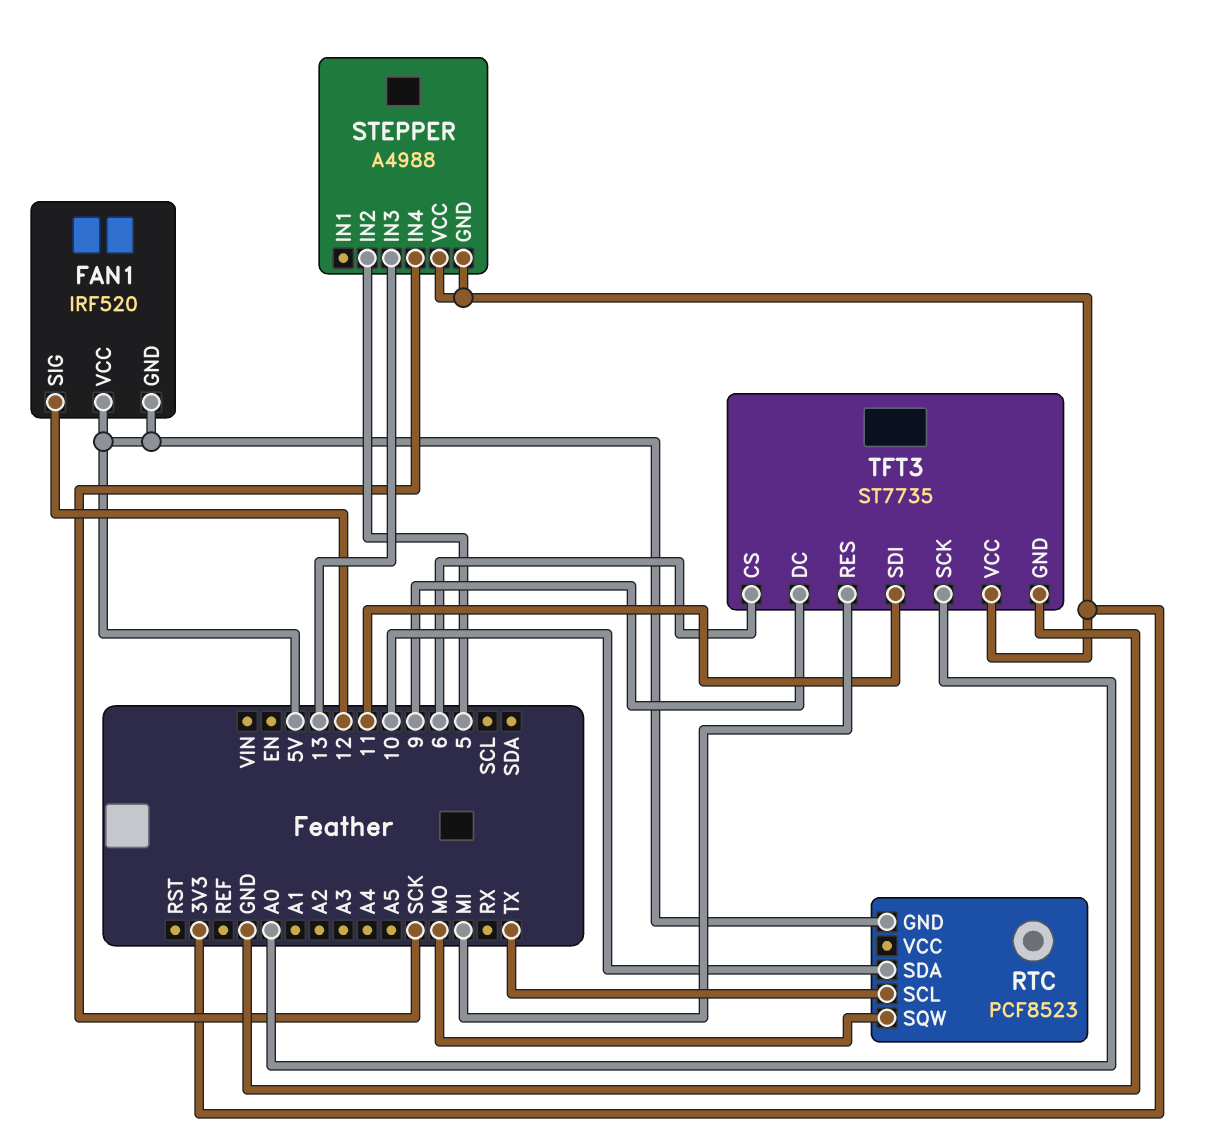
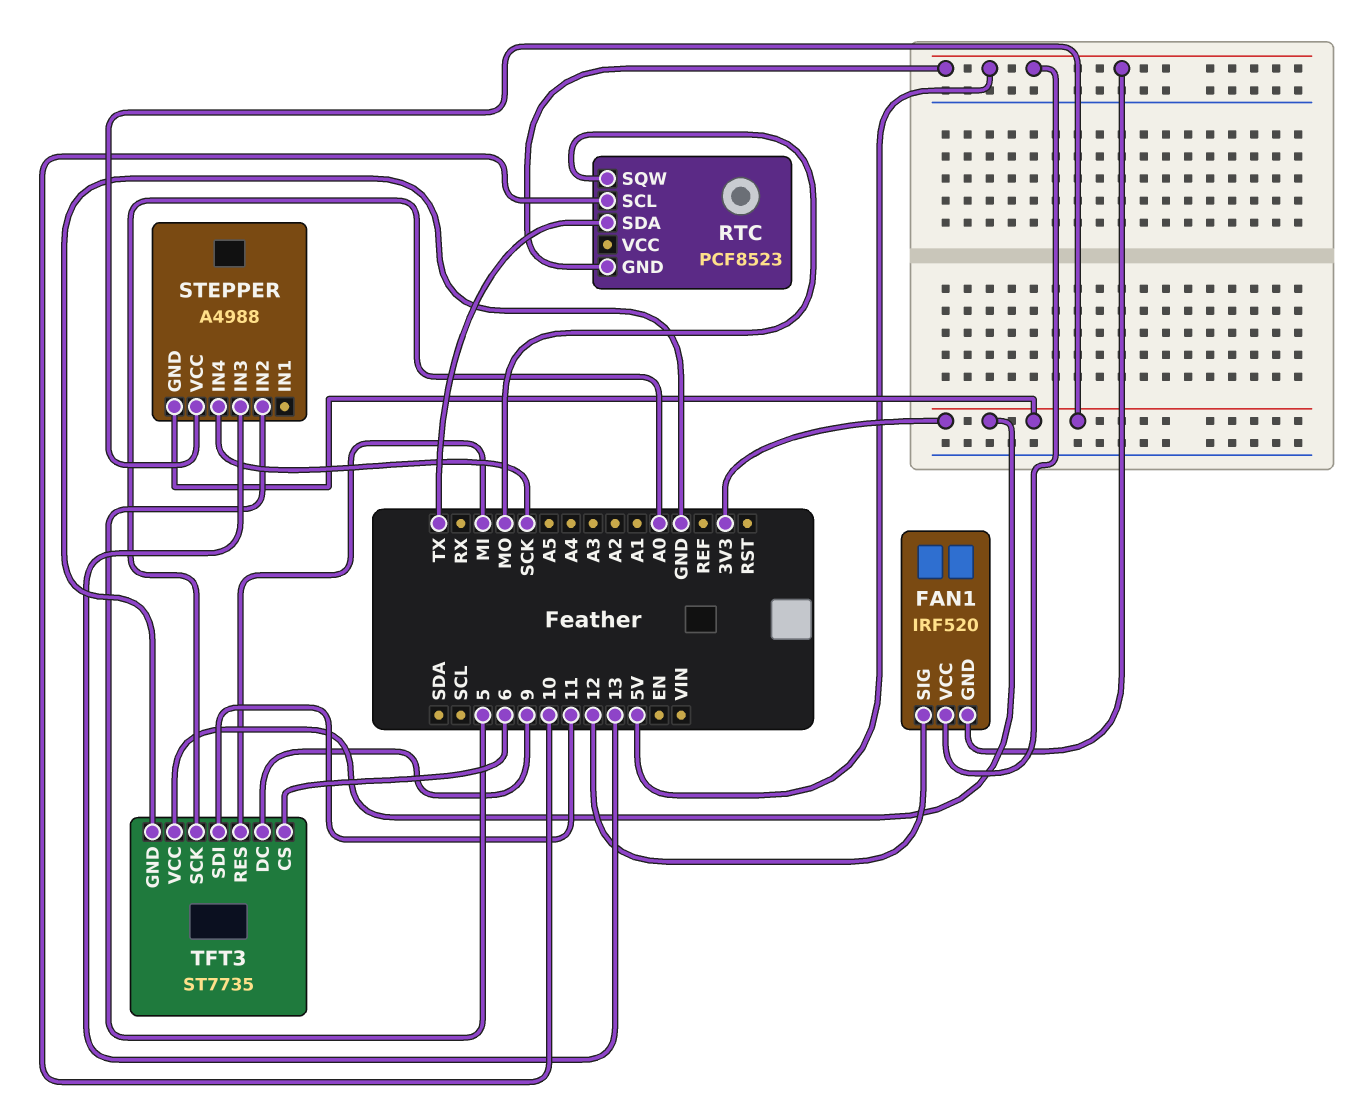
RTC pin SCL: TX -> 10
RTC pin SDA: 10 -> TX

